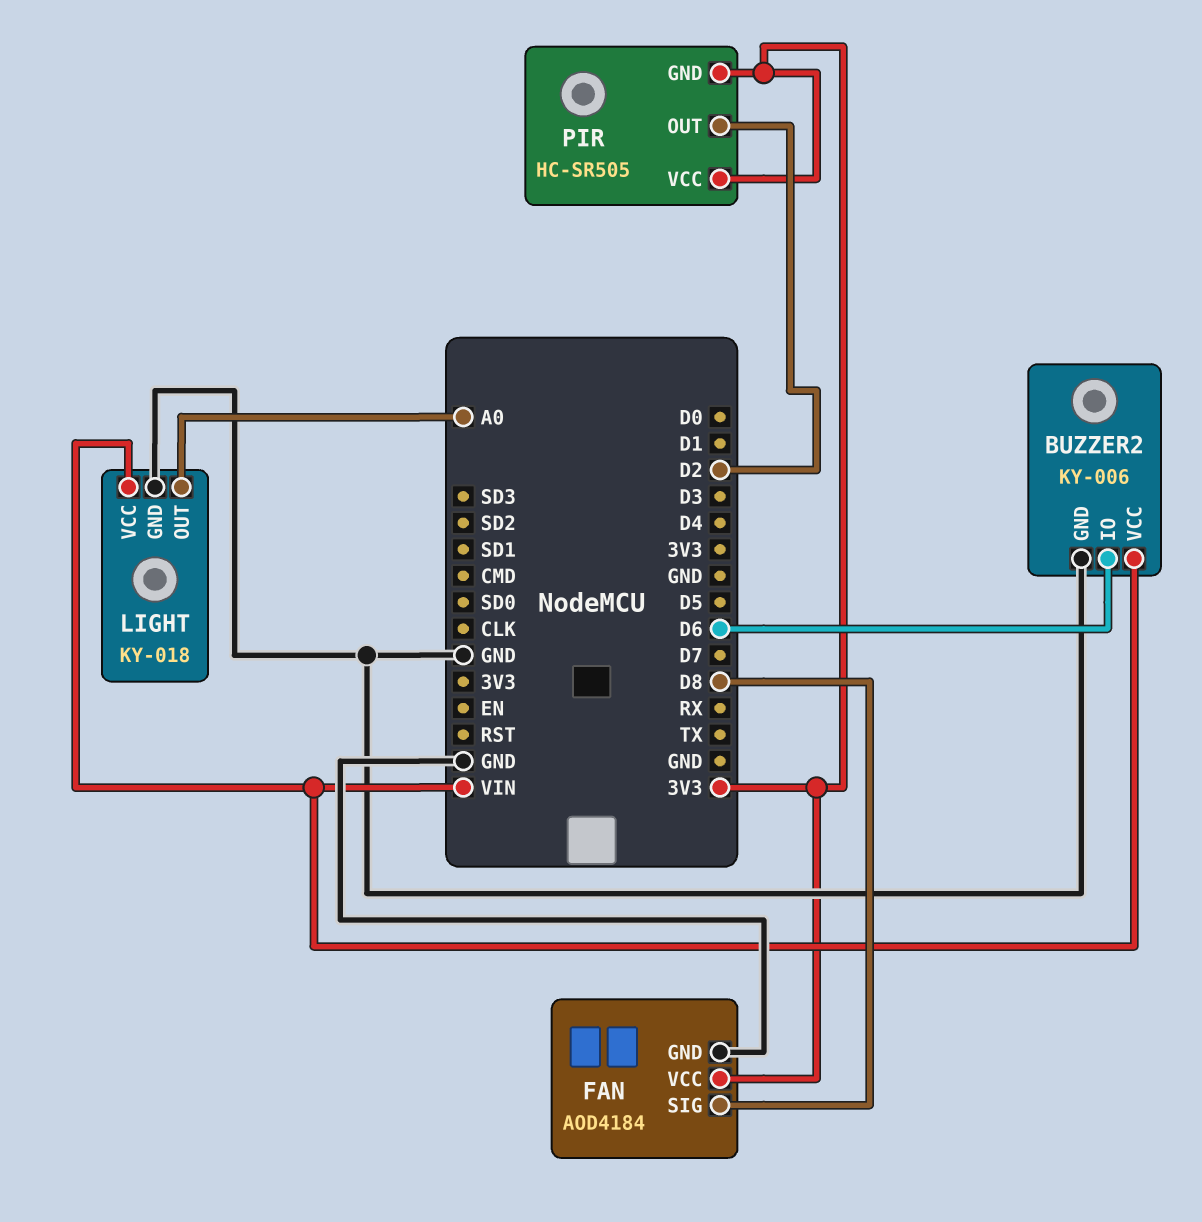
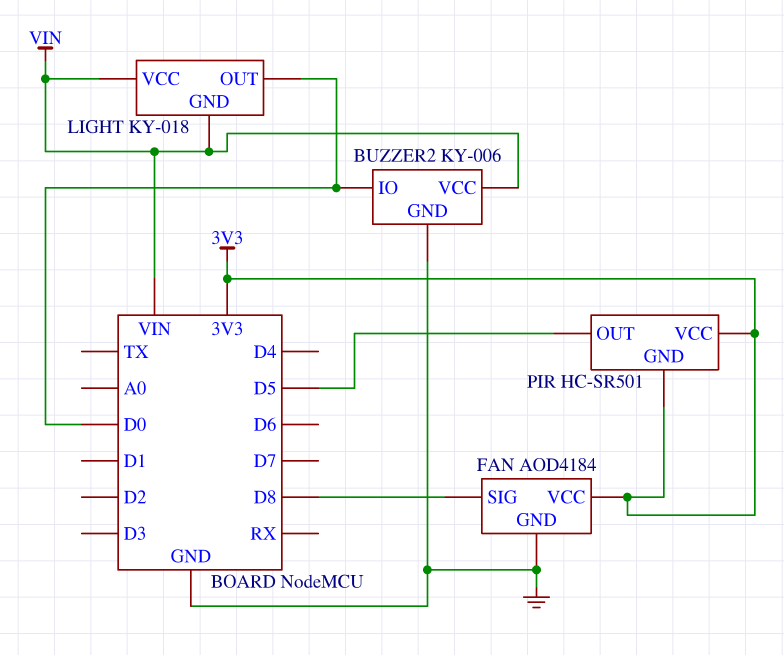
BUZZER2 pin IO: D6 -> D0
LIGHT pin GND: GND -> VIN
LIGHT pin OUT: A0 -> D0
PIR: HC-SR505 -> HC-SR501
PIR pin OUT: D2 -> D5

